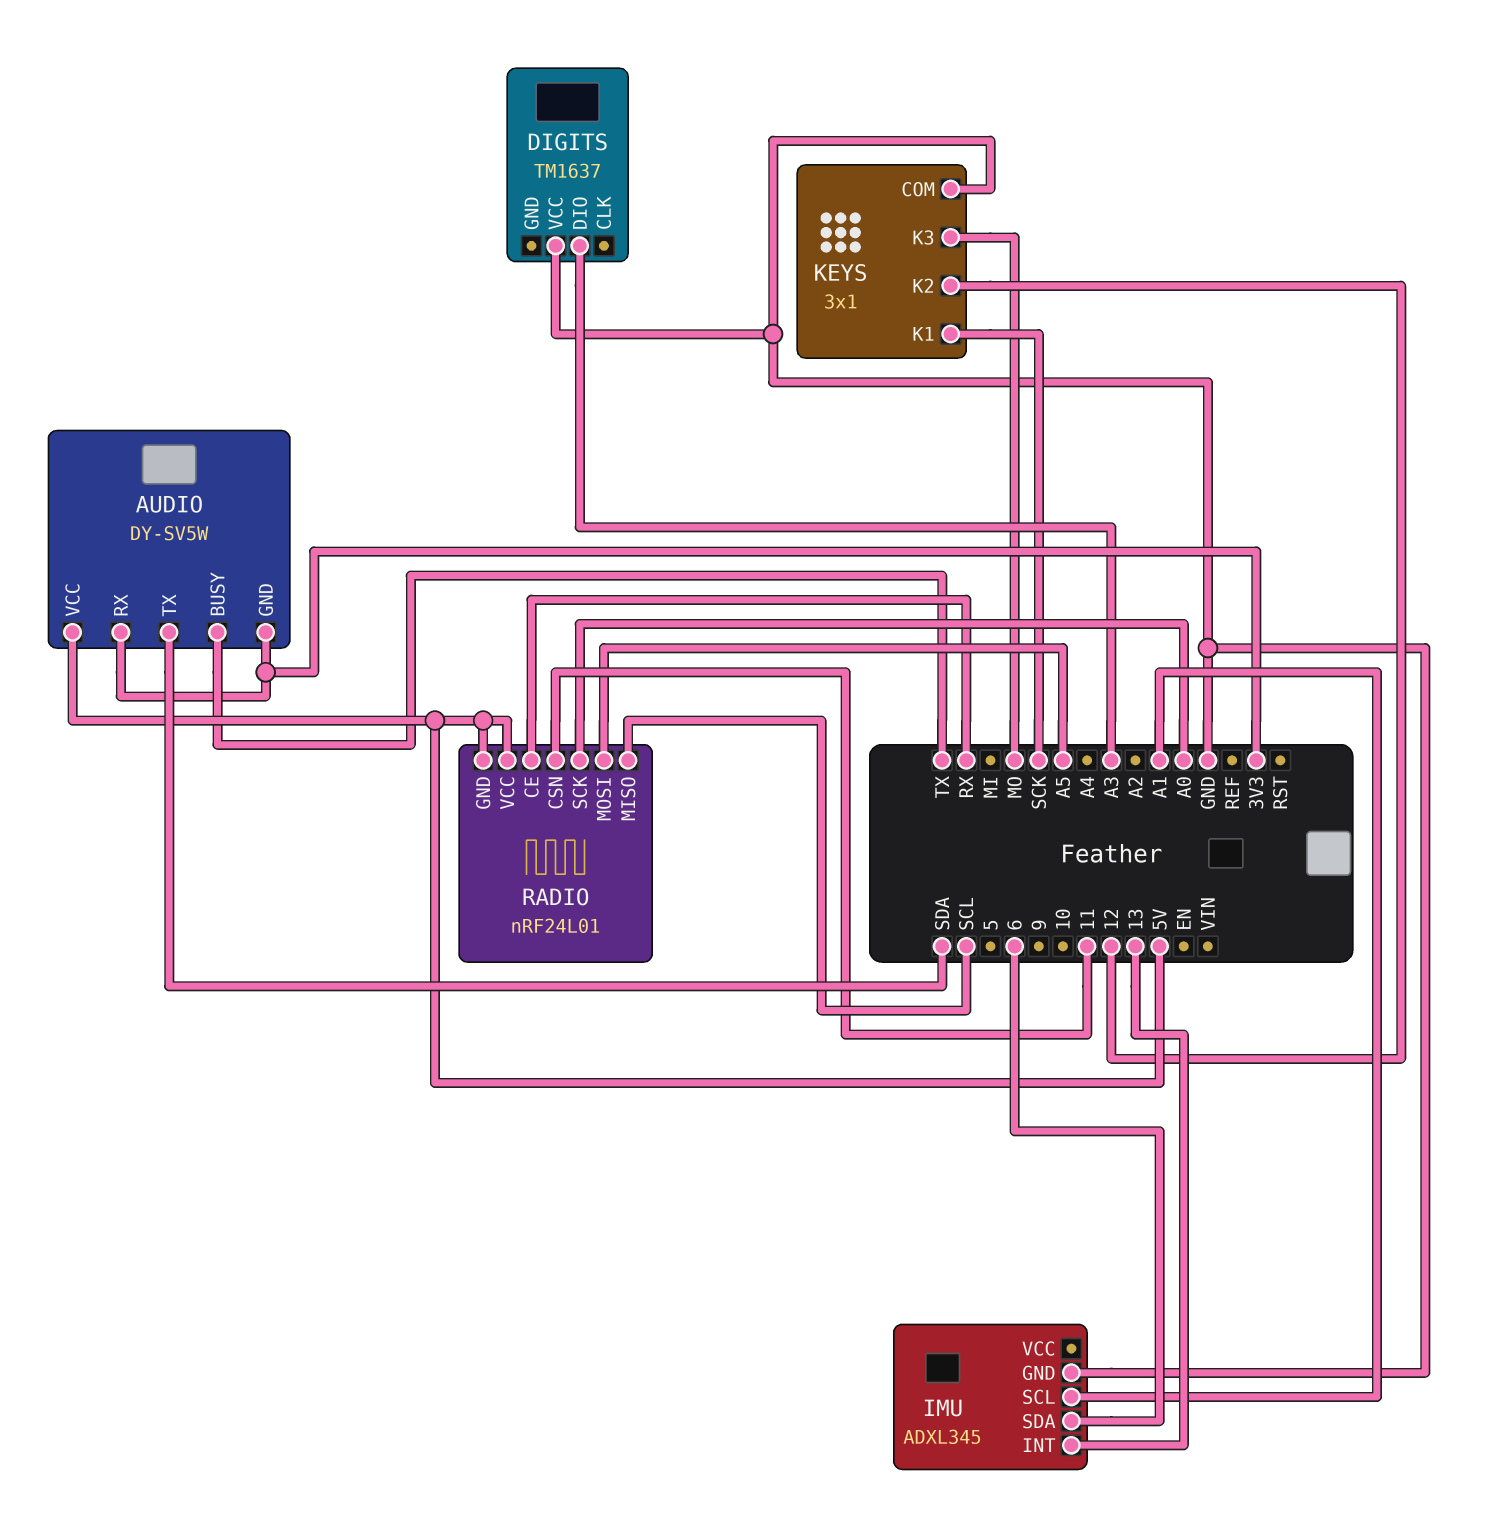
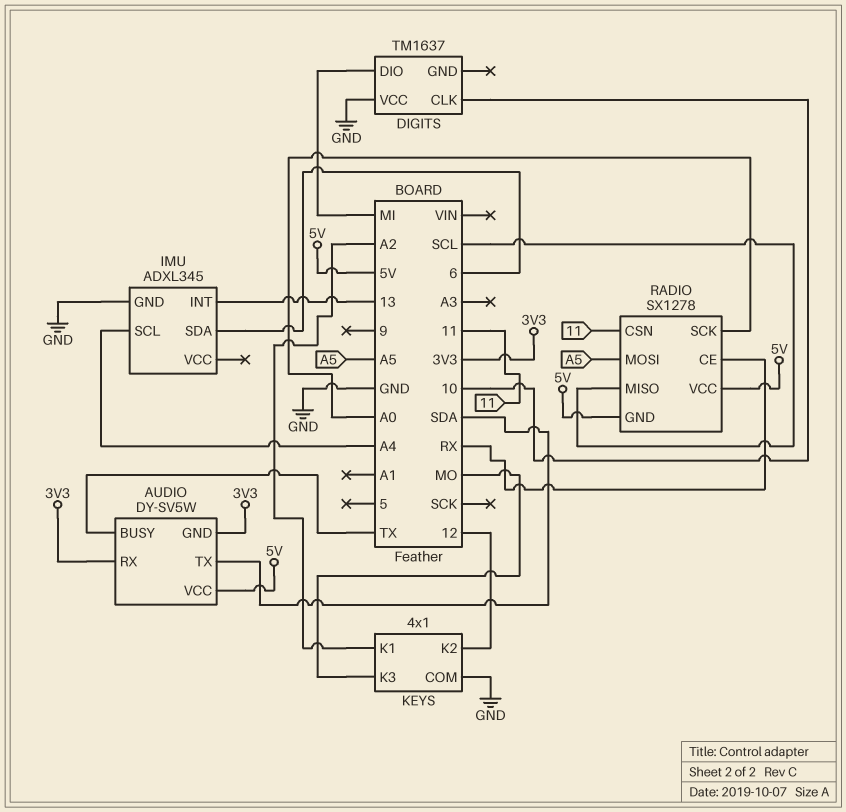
DIGITS pin CLK: none -> 10
DIGITS pin DIO: A3 -> MI
IMU pin SCL: A1 -> A4
KEYS: 3x1 -> 4x1
KEYS pin K1: SCK -> A2
RADIO: nRF24L01 -> SX1278

